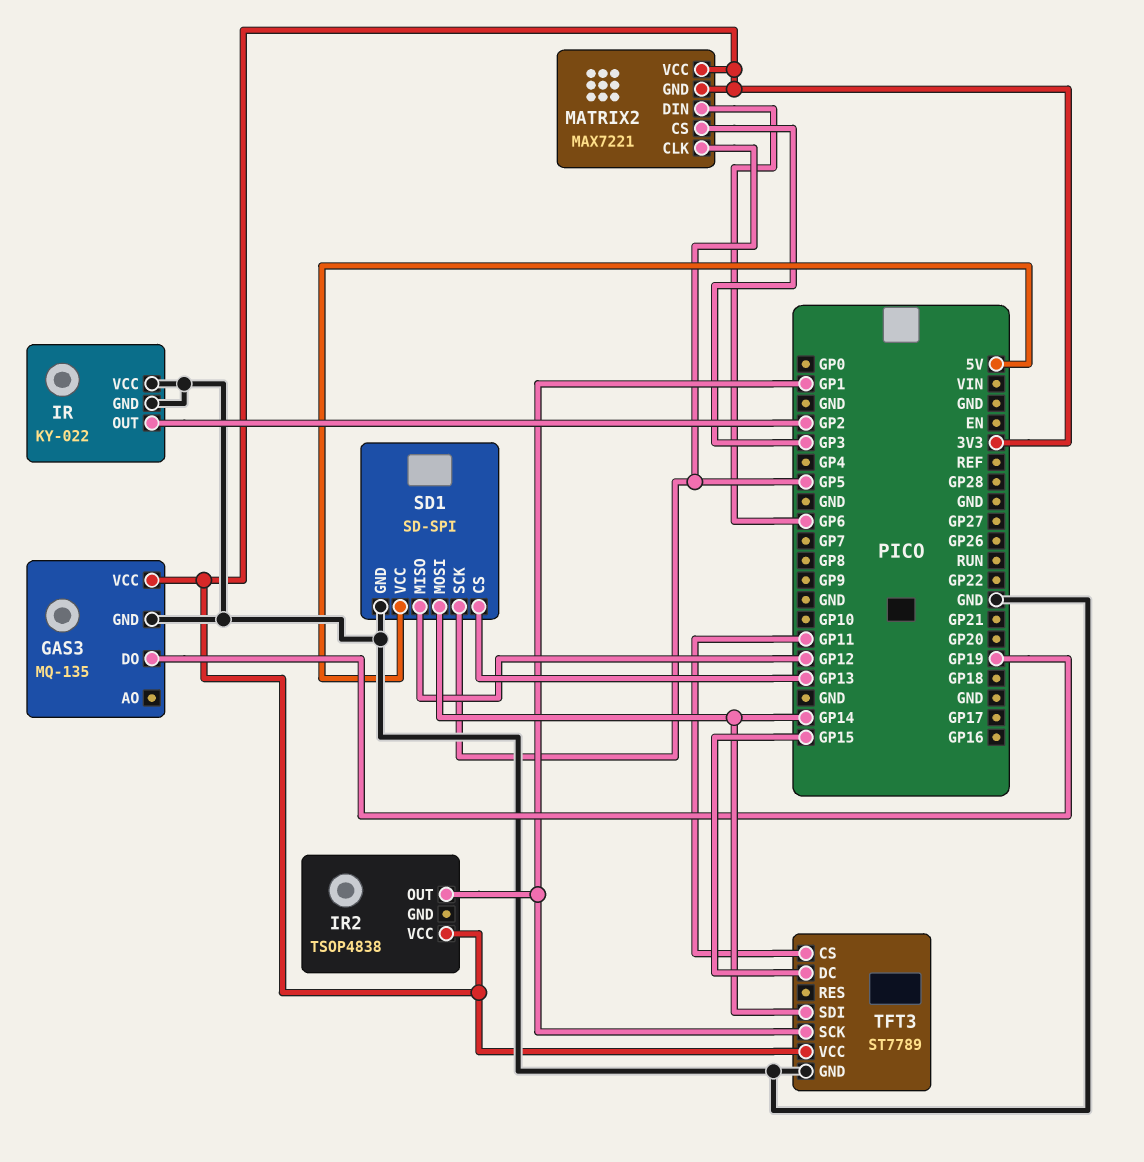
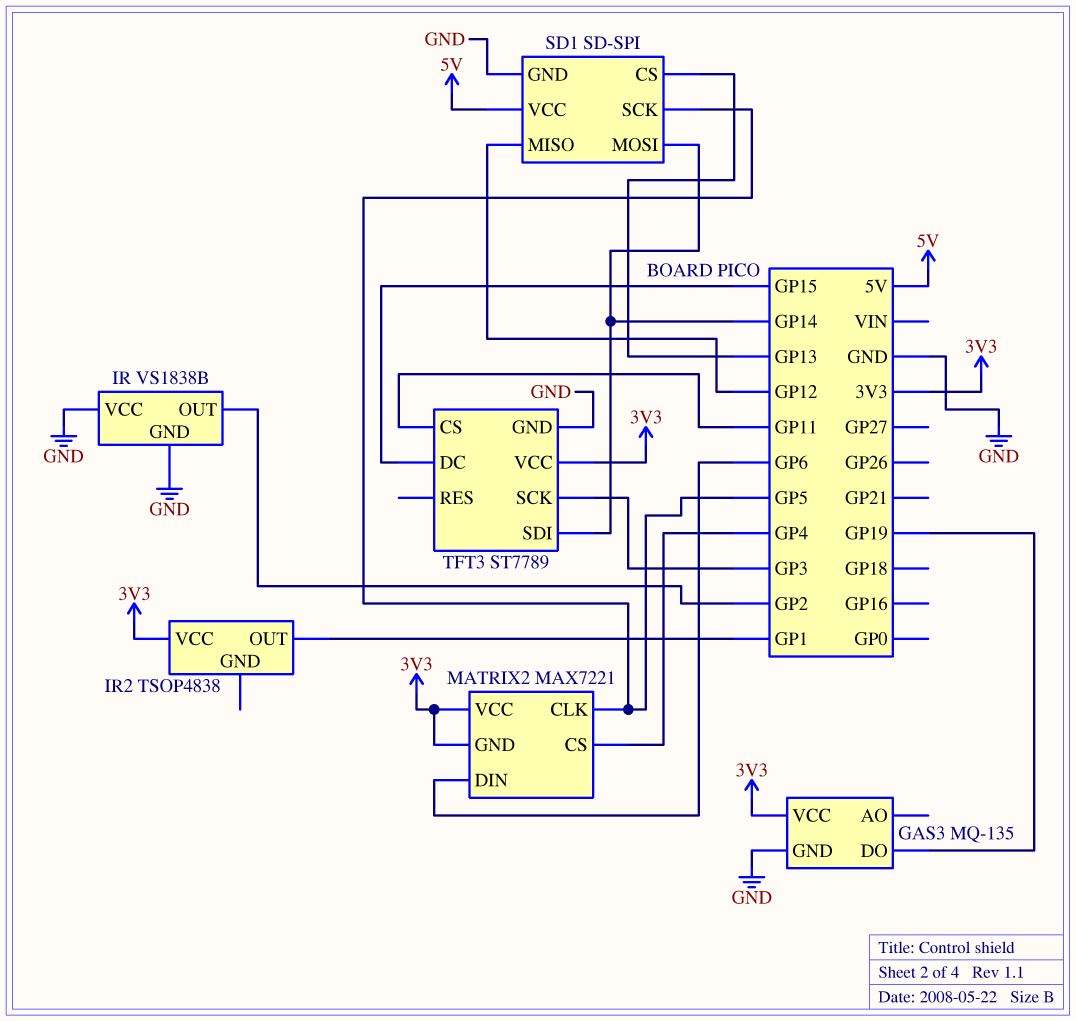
IR: KY-022 -> VS1838B
MATRIX2 pin CS: GP3 -> GP4
TFT3 pin SCK: GP1 -> GP3

